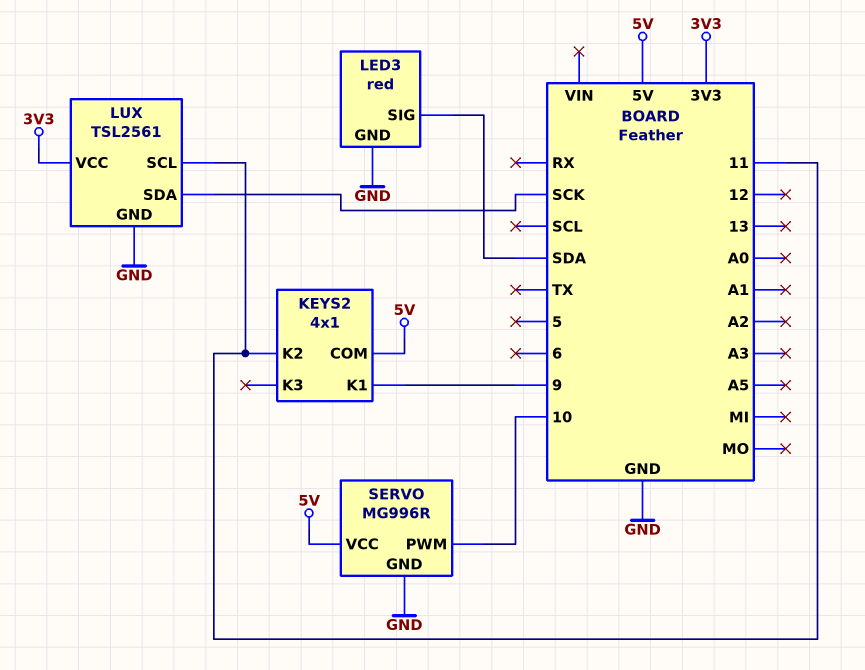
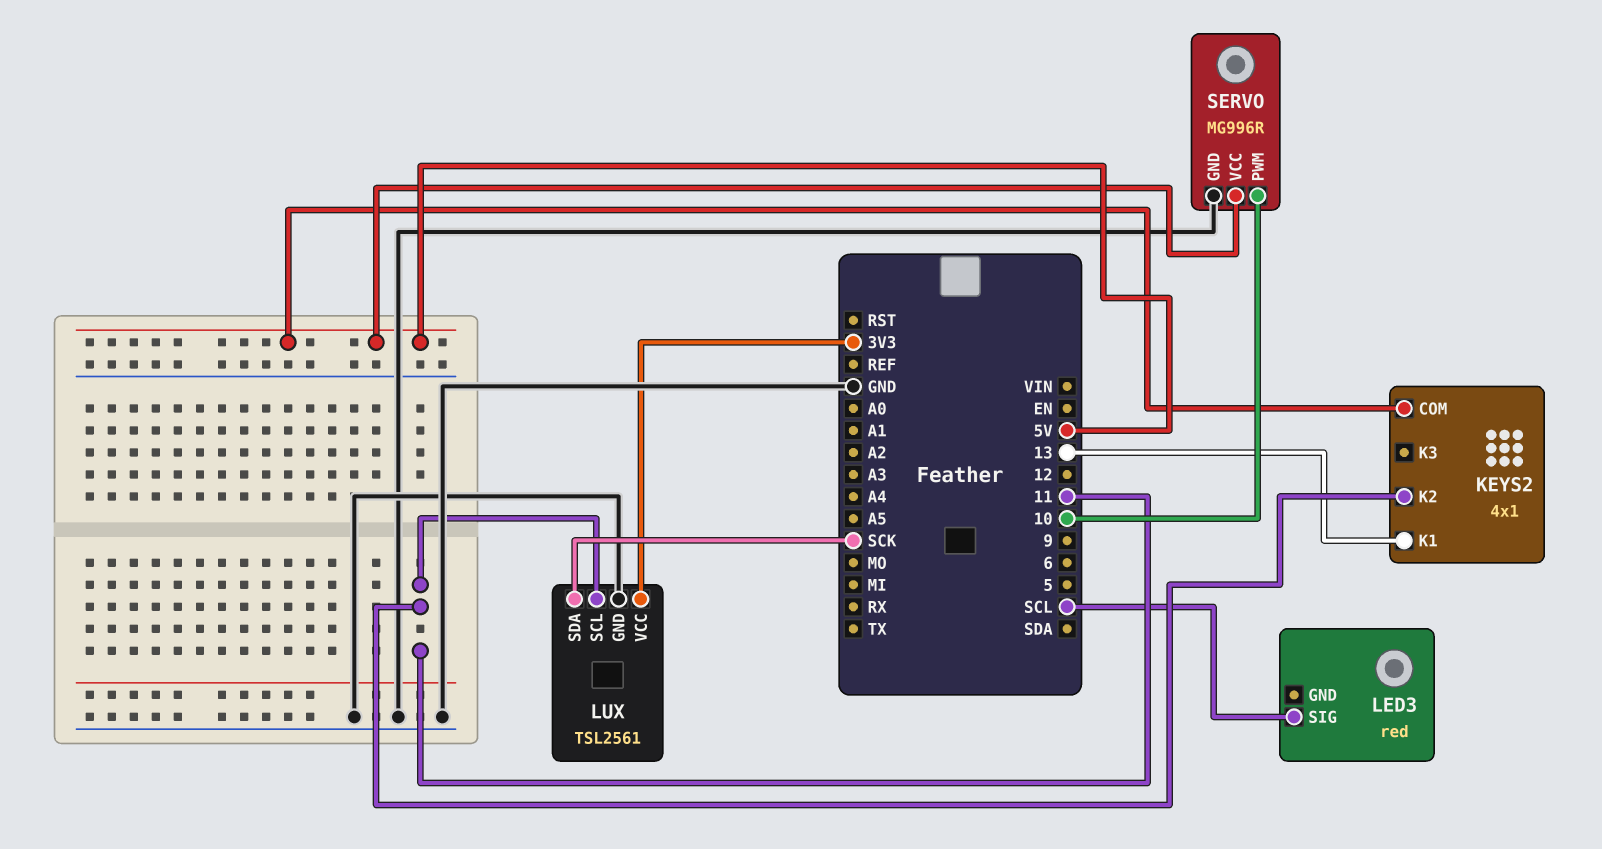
KEYS2 pin K1: 9 -> 13
LED3 pin GND: GND -> none
LED3 pin SIG: SDA -> SCL

